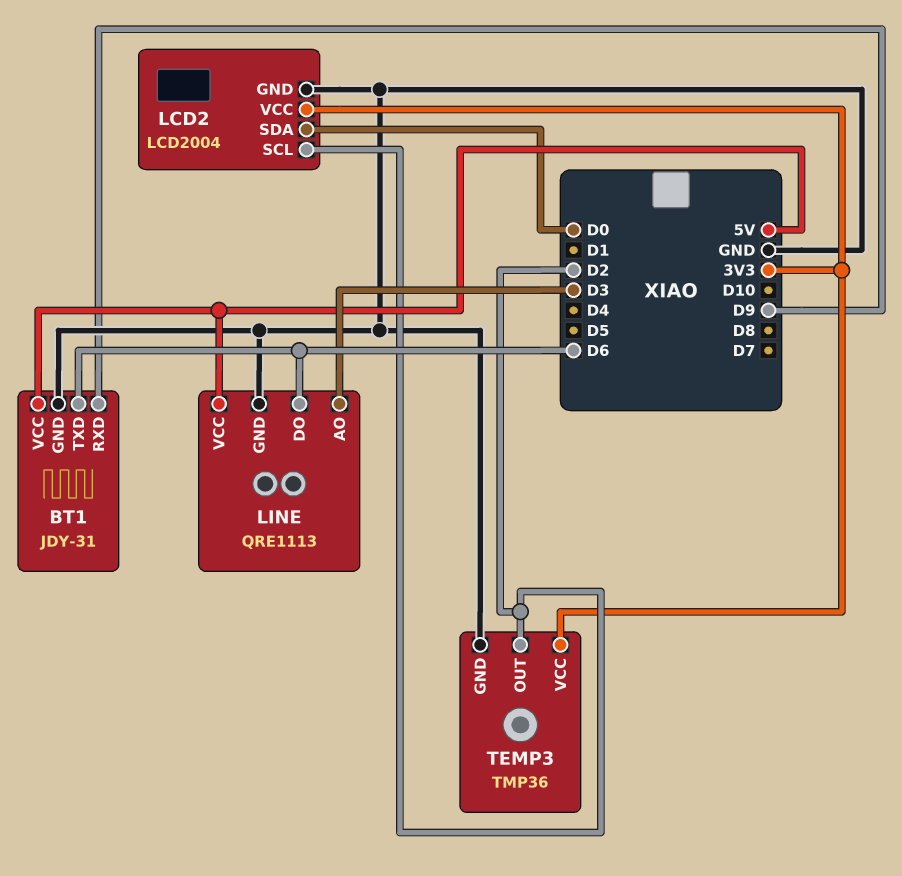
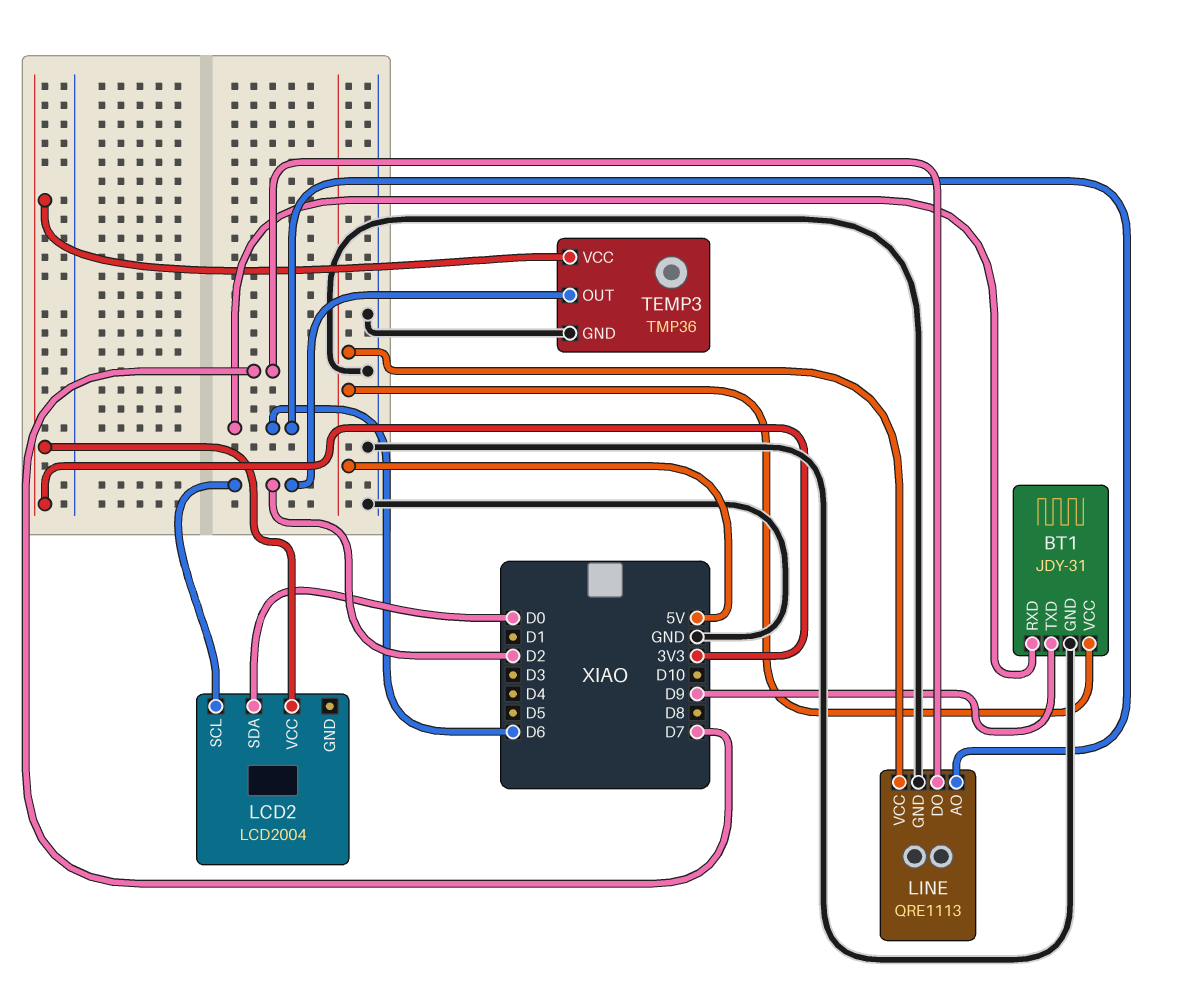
BT1 pin RXD: D9 -> D6
BT1 pin TXD: D6 -> D9
LCD2 pin GND: GND -> none
LINE pin AO: D3 -> D6
LINE pin DO: D6 -> D7

